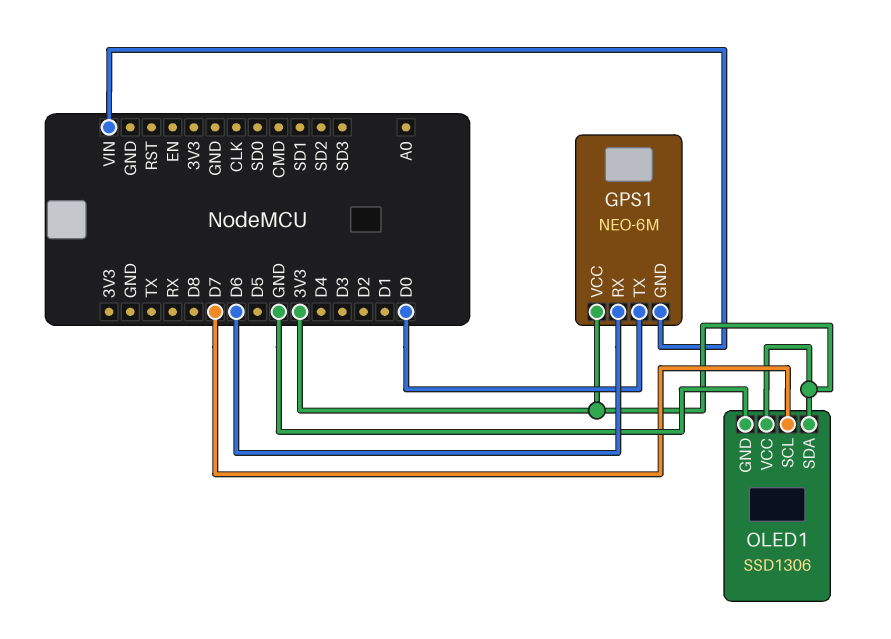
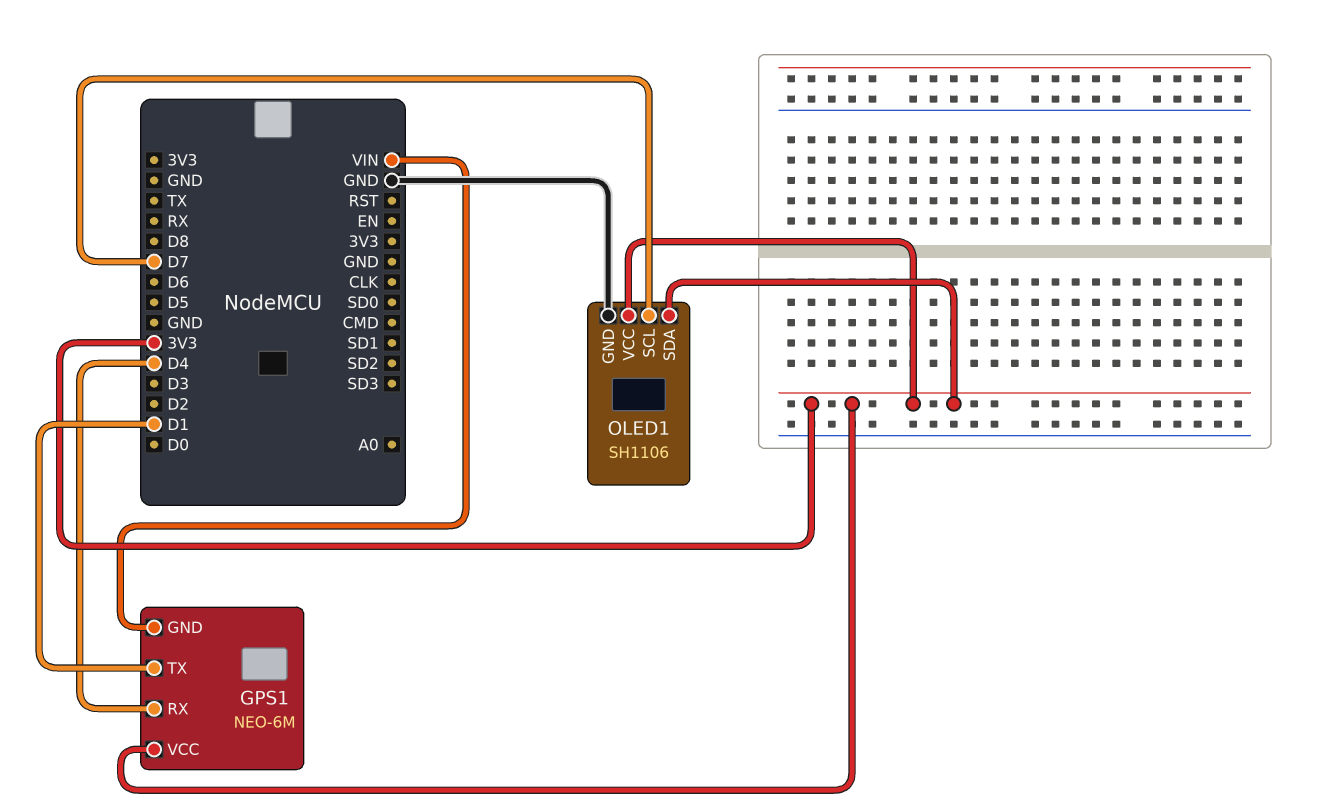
GPS1 pin RX: D6 -> D4
GPS1 pin TX: D0 -> D1
OLED1: SSD1306 -> SH1106

